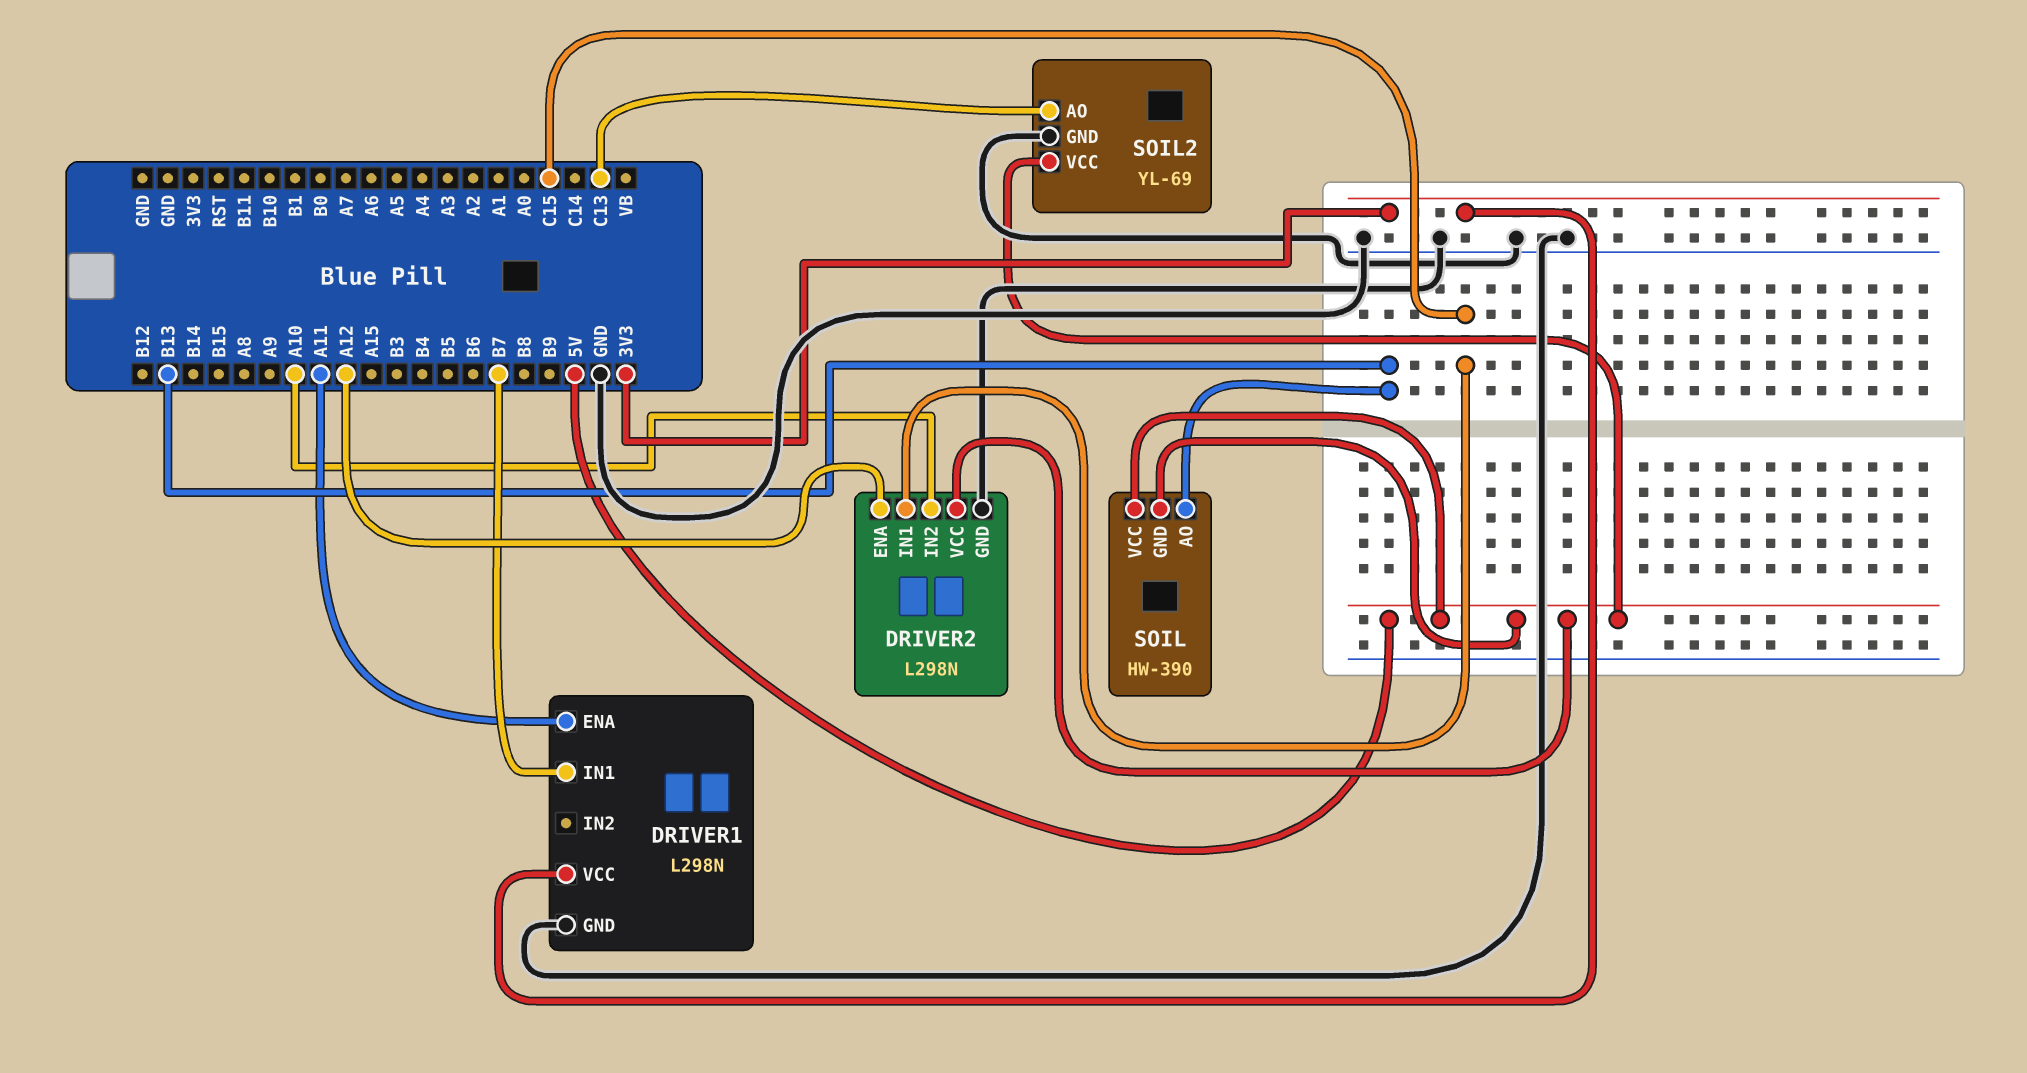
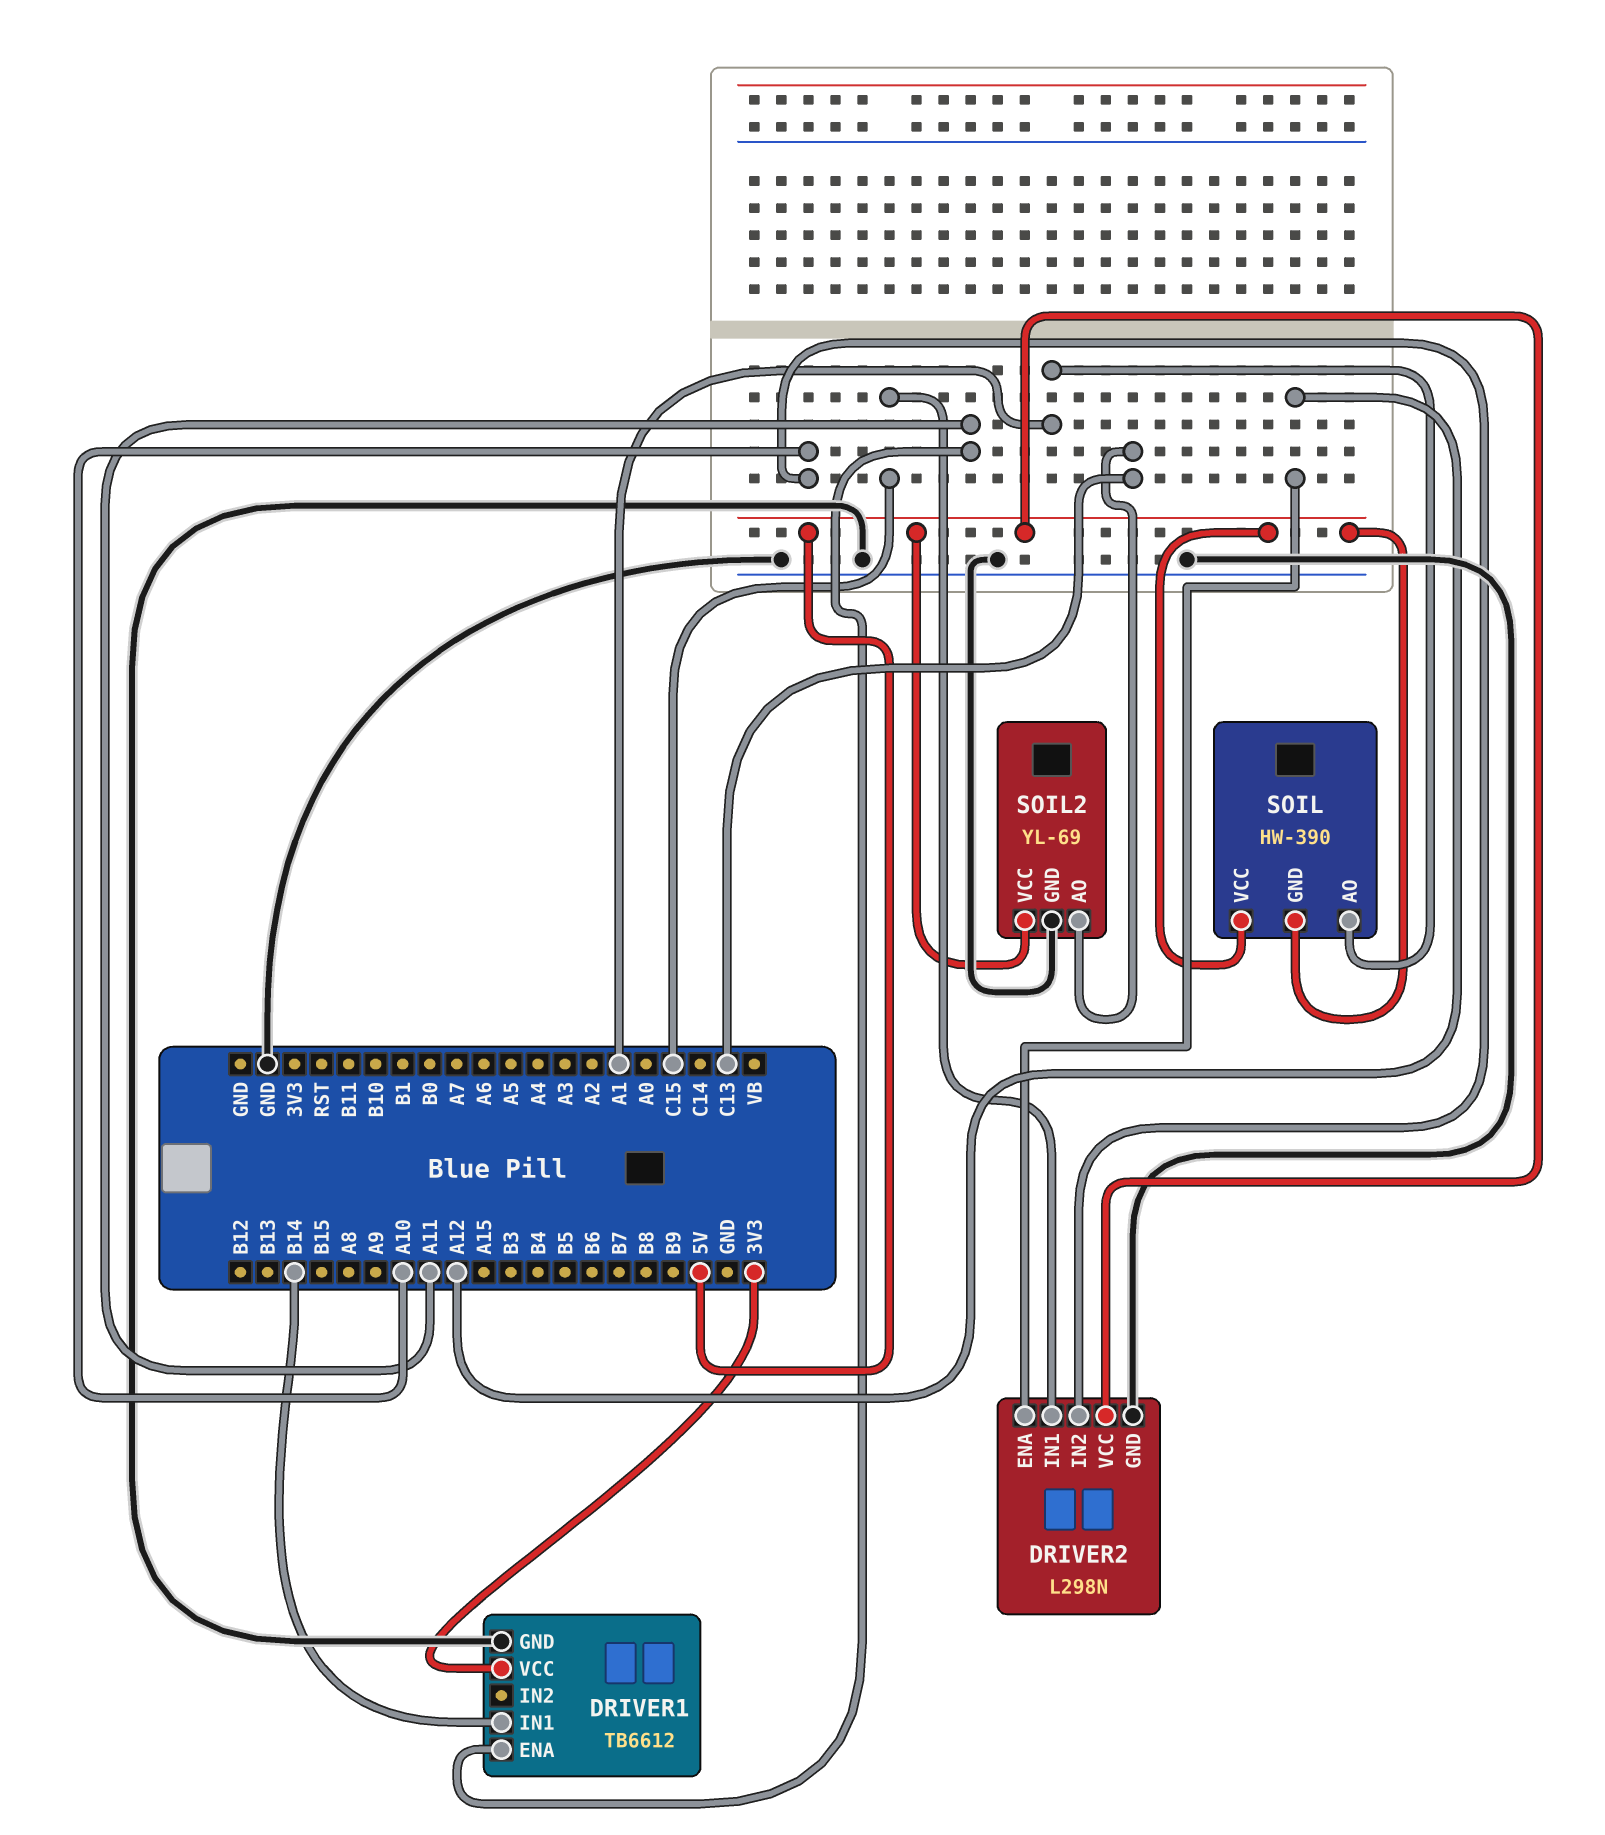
DRIVER1: L298N -> TB6612
DRIVER1 pin IN1: B7 -> B14
SOIL pin AO: B13 -> A1

